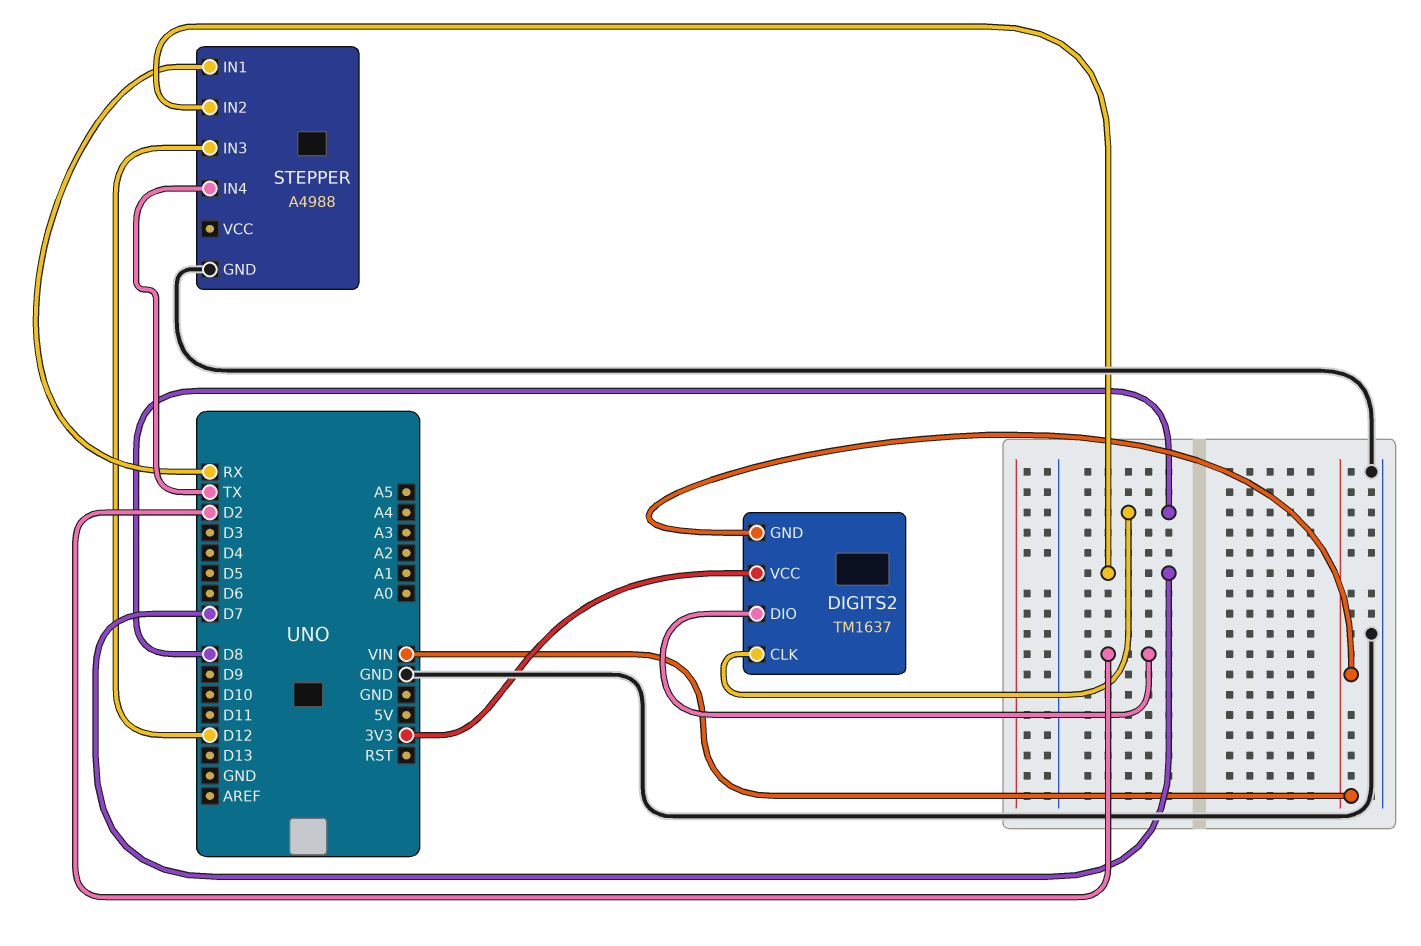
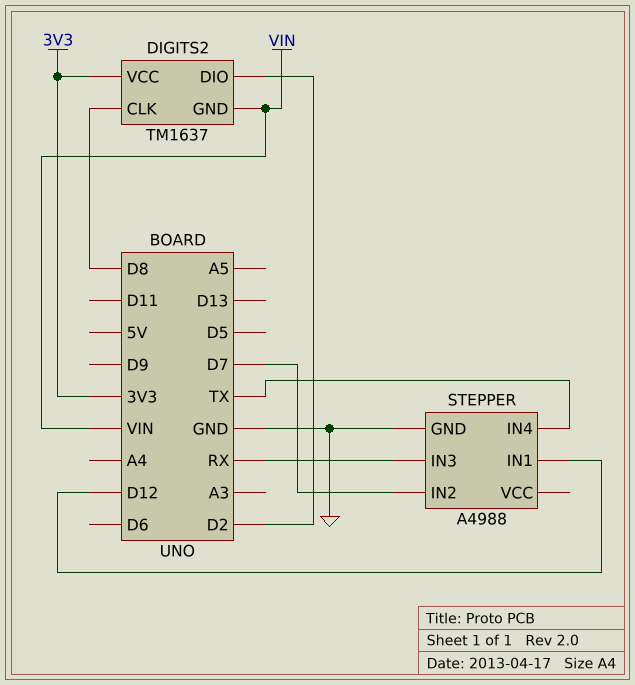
STEPPER pin IN1: RX -> D12
STEPPER pin IN3: D12 -> RX

